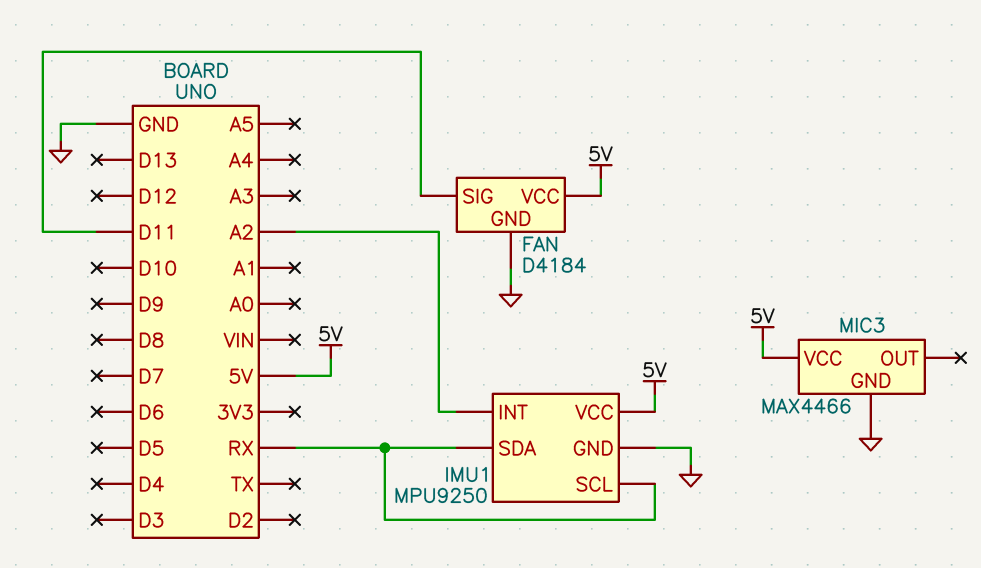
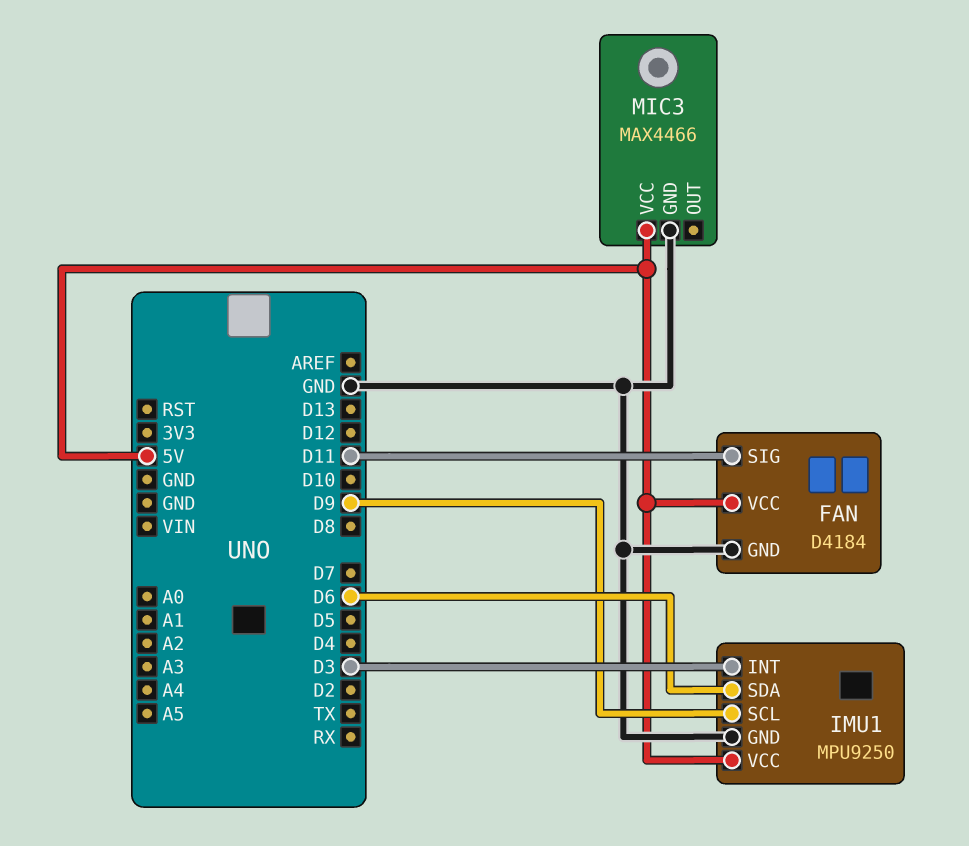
IMU1 pin INT: A2 -> D3
IMU1 pin SCL: RX -> D9
IMU1 pin SDA: RX -> D6

